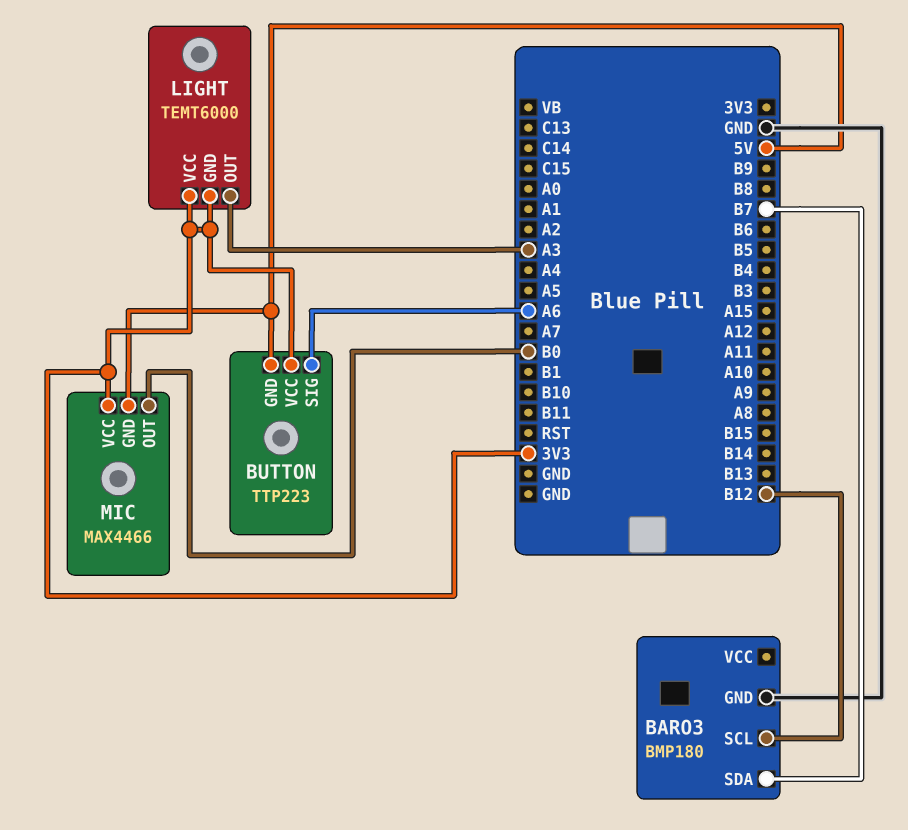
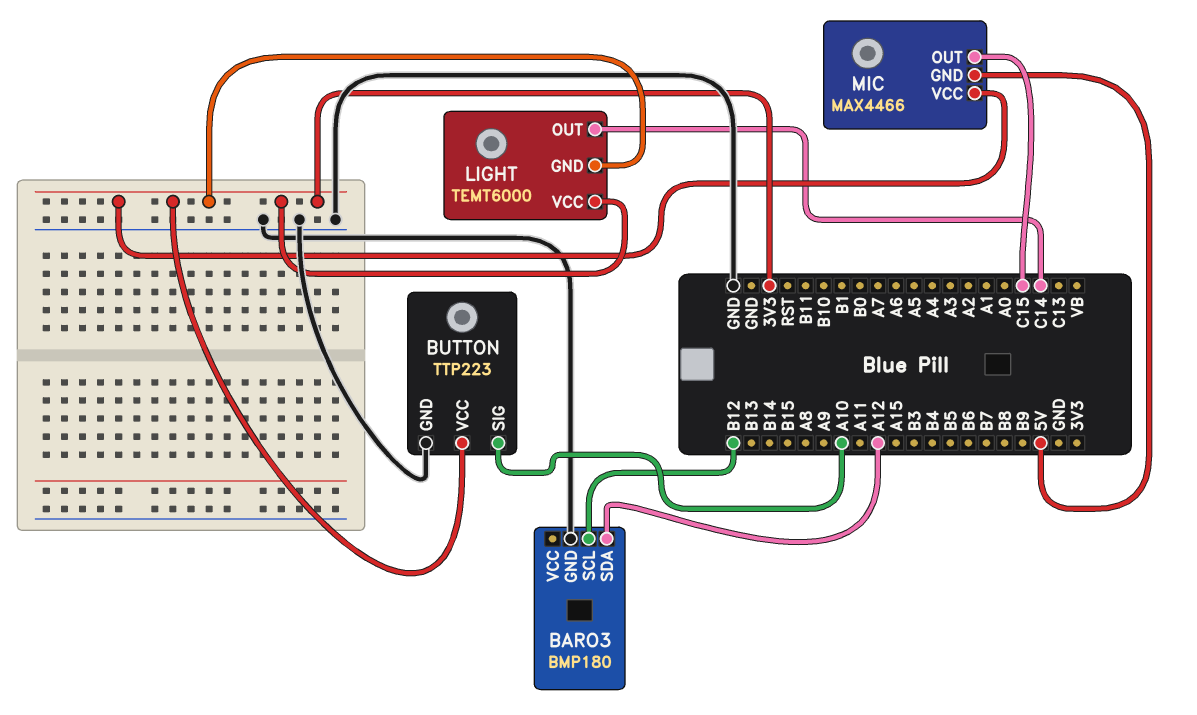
BARO3 pin SDA: B7 -> A12
BUTTON pin GND: 5V -> GND
BUTTON pin SIG: A6 -> A10
LIGHT pin OUT: A3 -> C14
MIC pin OUT: B0 -> C15

